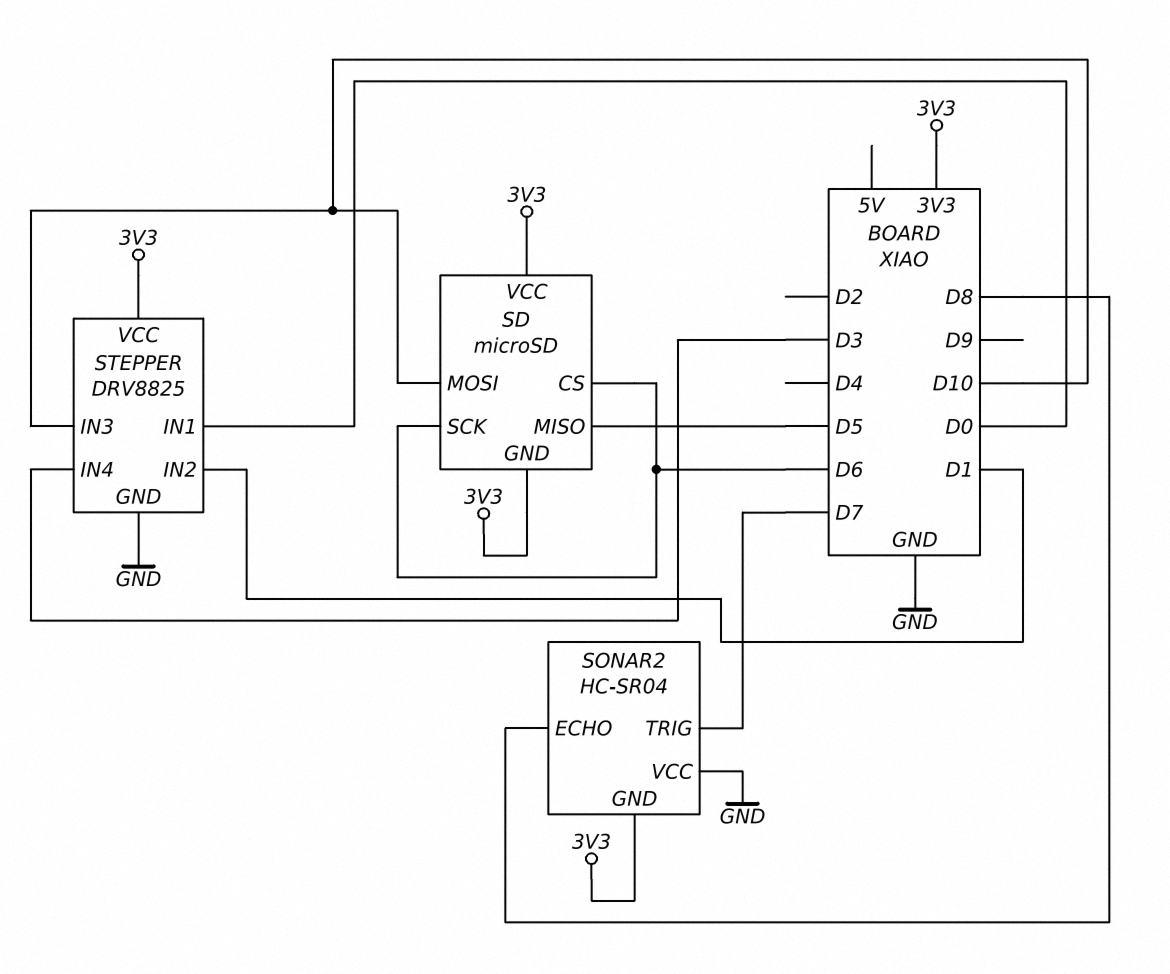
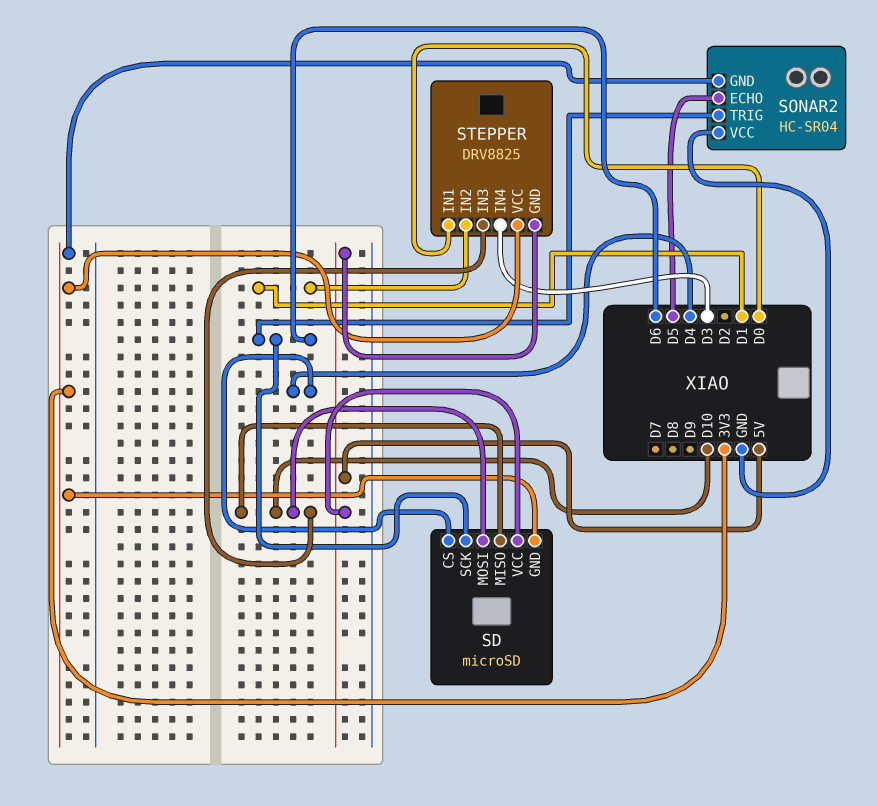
SD pin CS: D6 -> D4
SD pin MISO: D5 -> D10
SD pin VCC: 3V3 -> 5V
SONAR2 pin ECHO: D8 -> D5
SONAR2 pin TRIG: D7 -> D6
STEPPER pin GND: GND -> 5V

